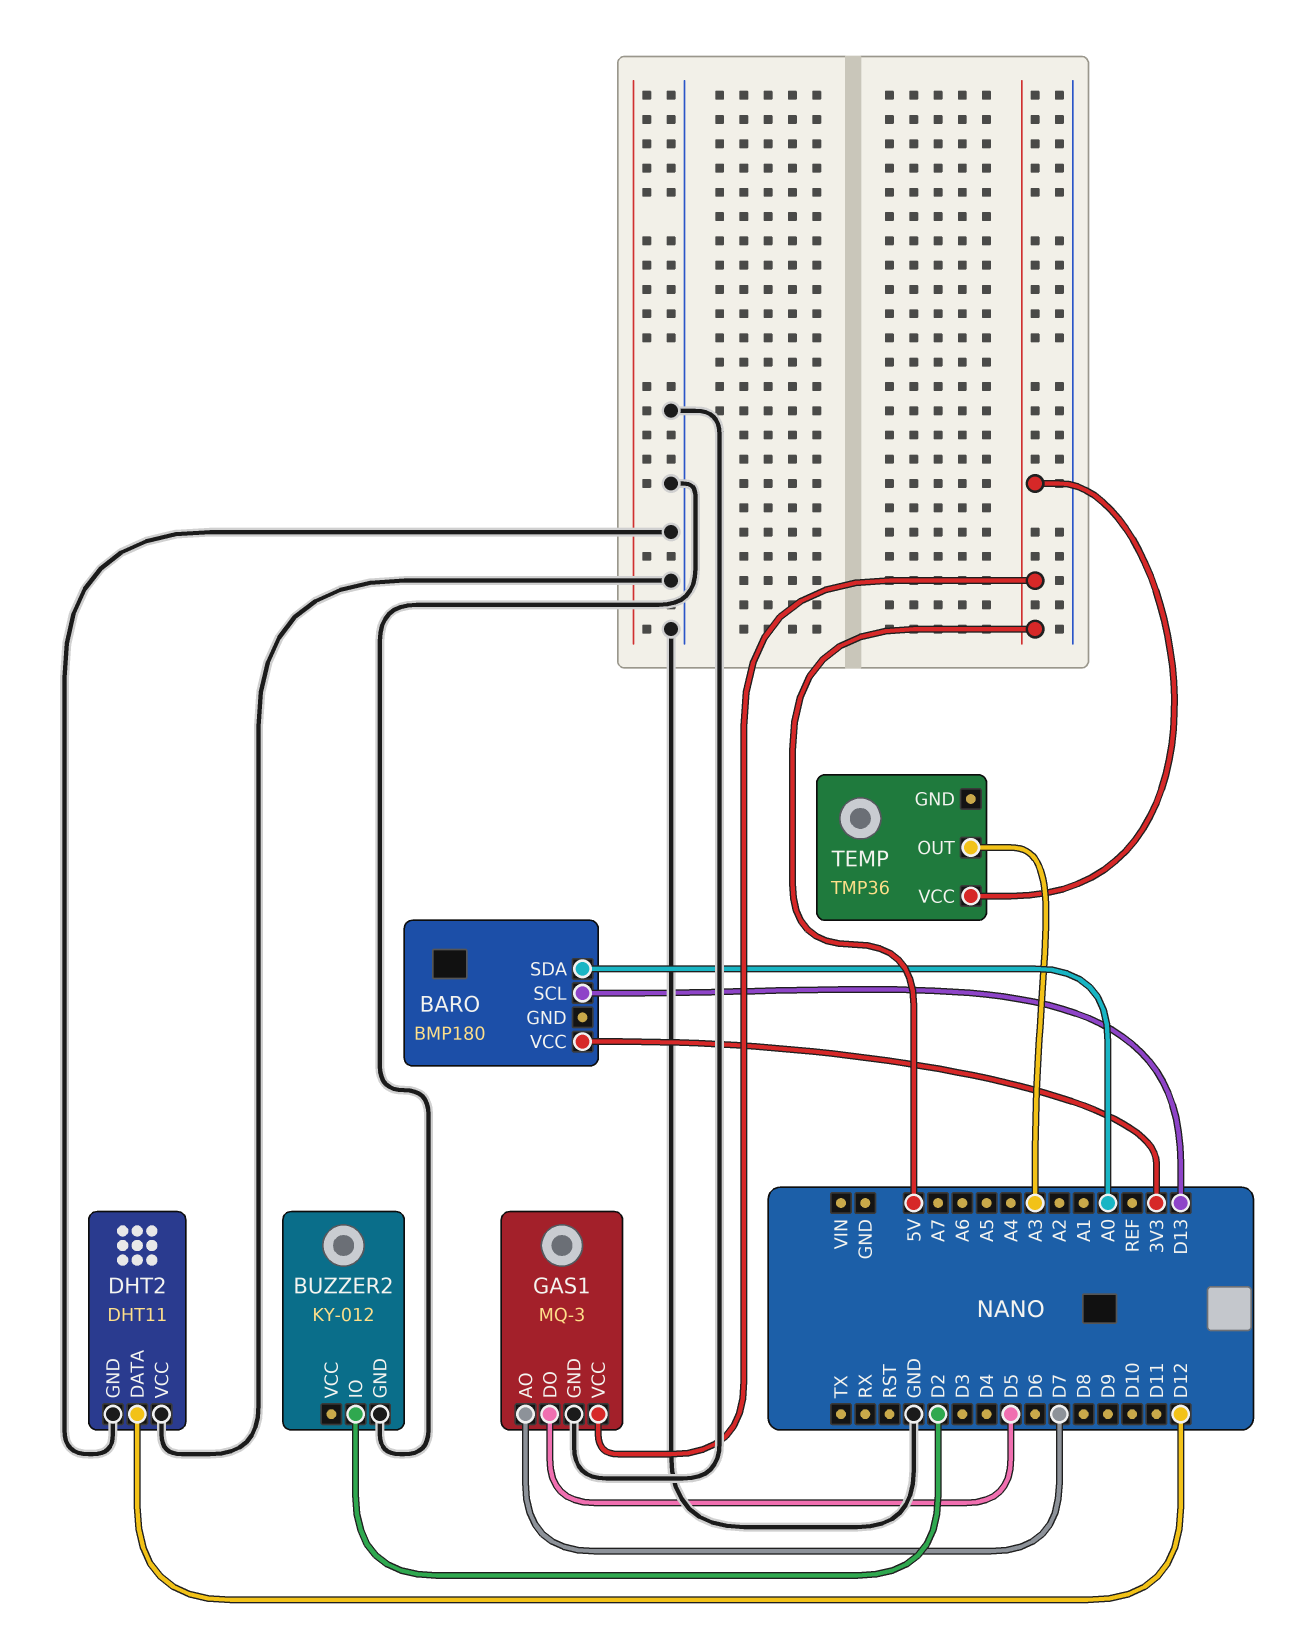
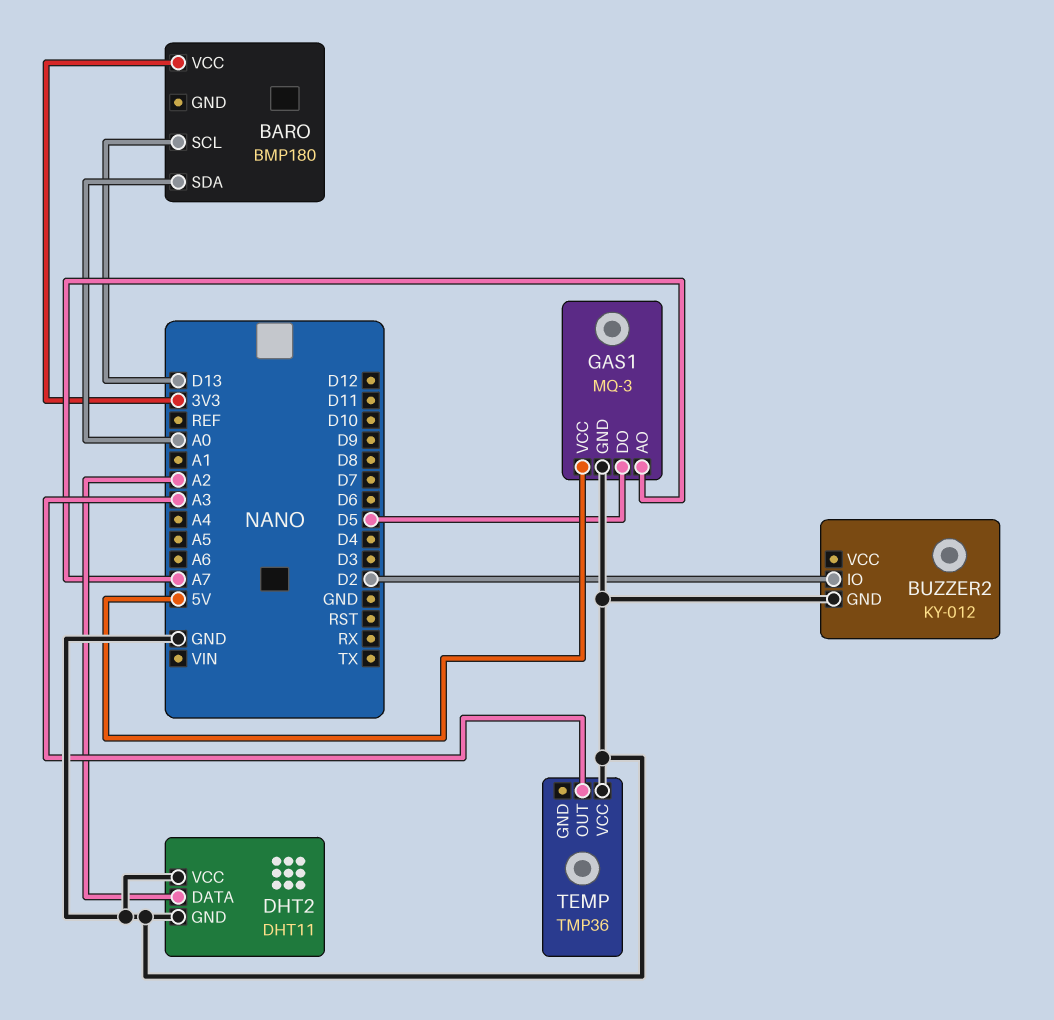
DHT2 pin DATA: D12 -> A2
GAS1 pin AO: D7 -> A7
TEMP pin VCC: 5V -> GND

